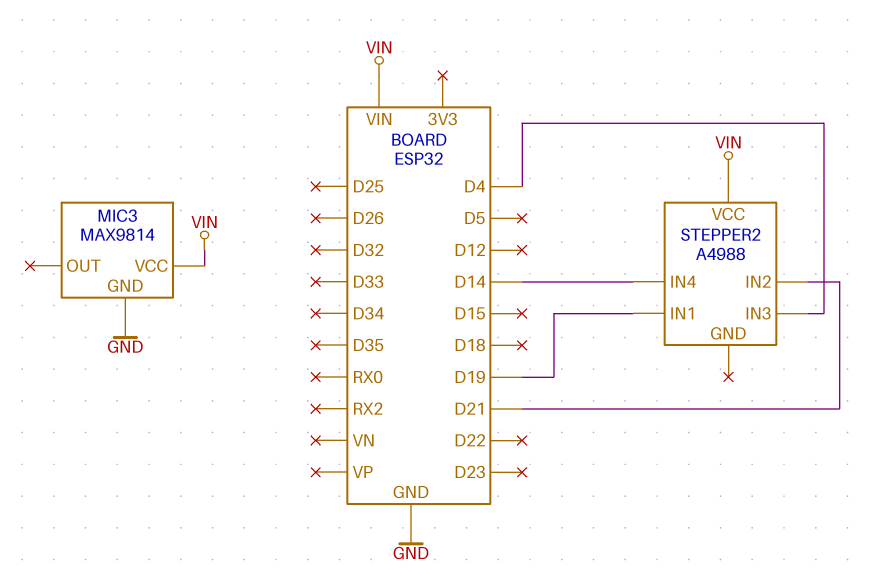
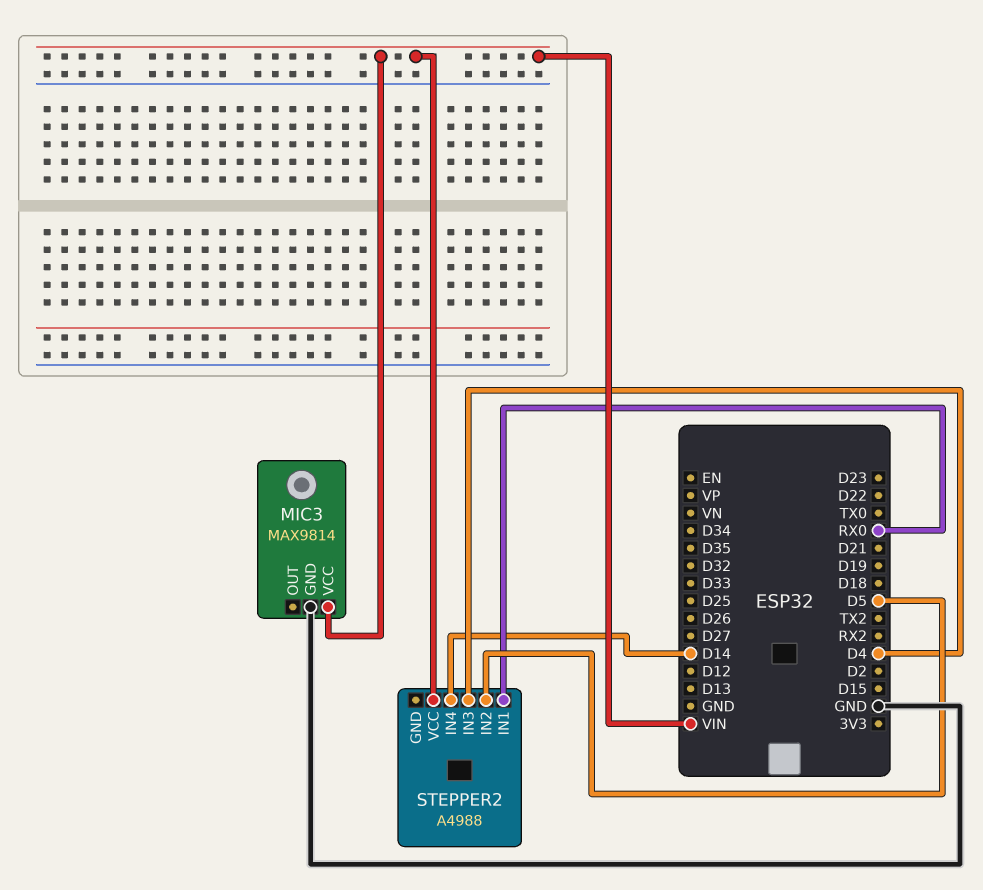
STEPPER2 pin IN1: D19 -> RX0
STEPPER2 pin IN2: D21 -> D5

